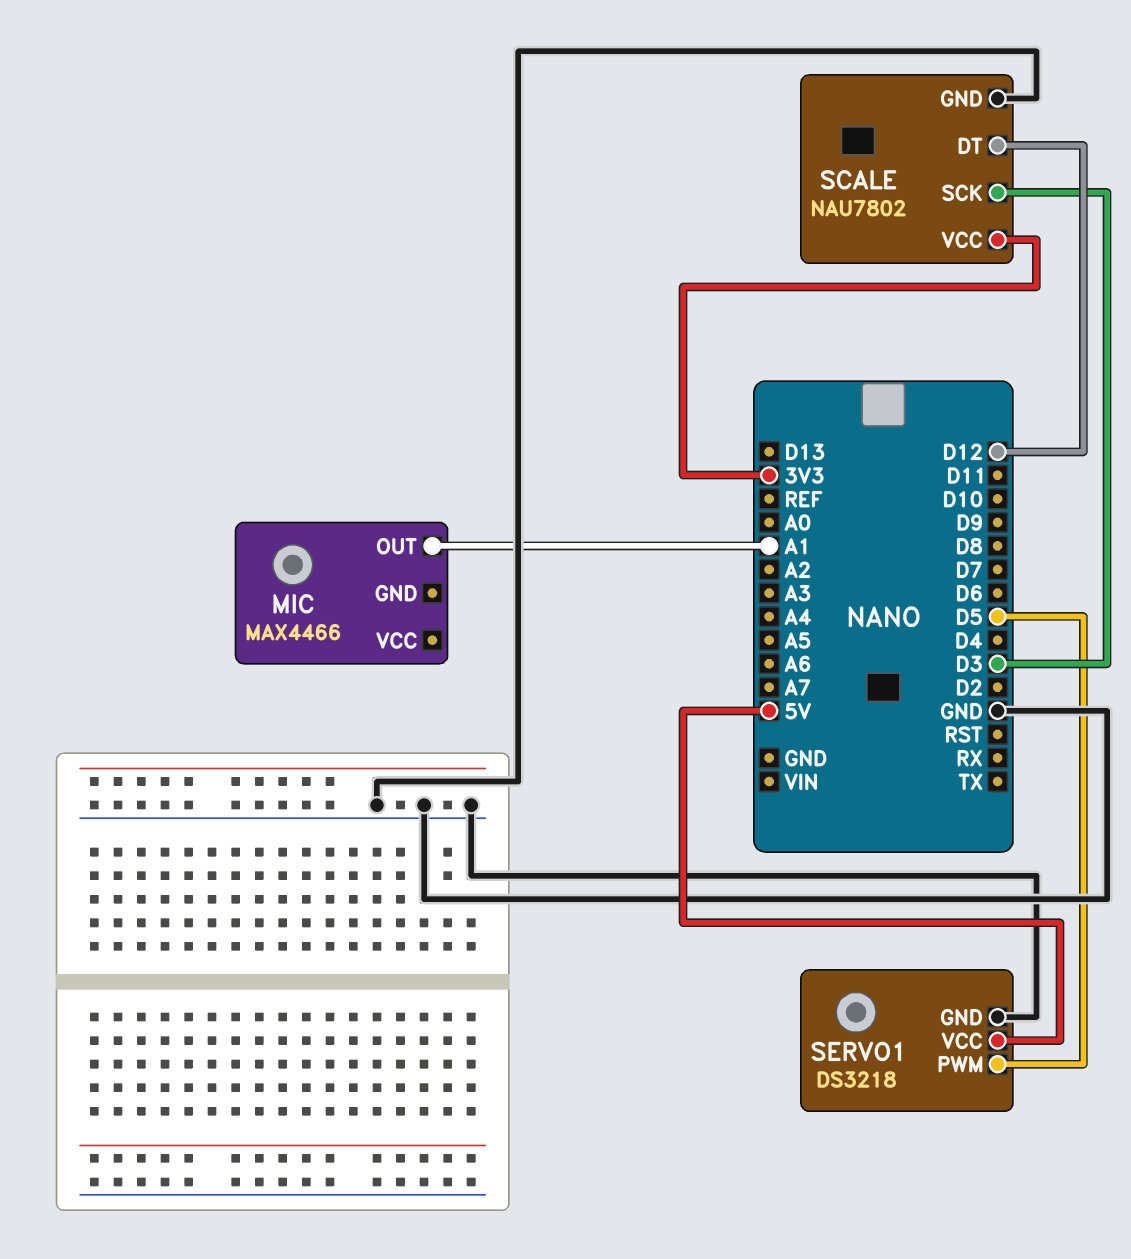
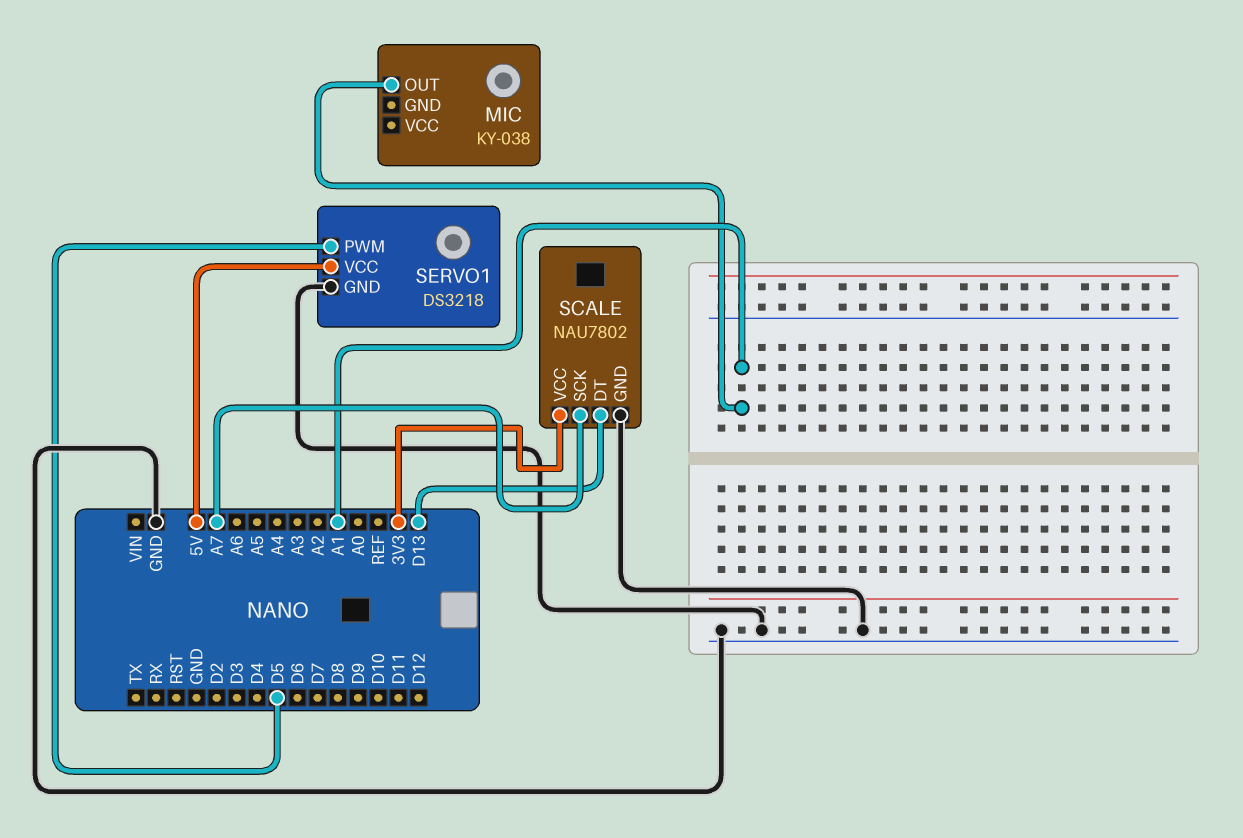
MIC: MAX4466 -> KY-038
SCALE pin DT: D12 -> D13
SCALE pin SCK: D3 -> A7

